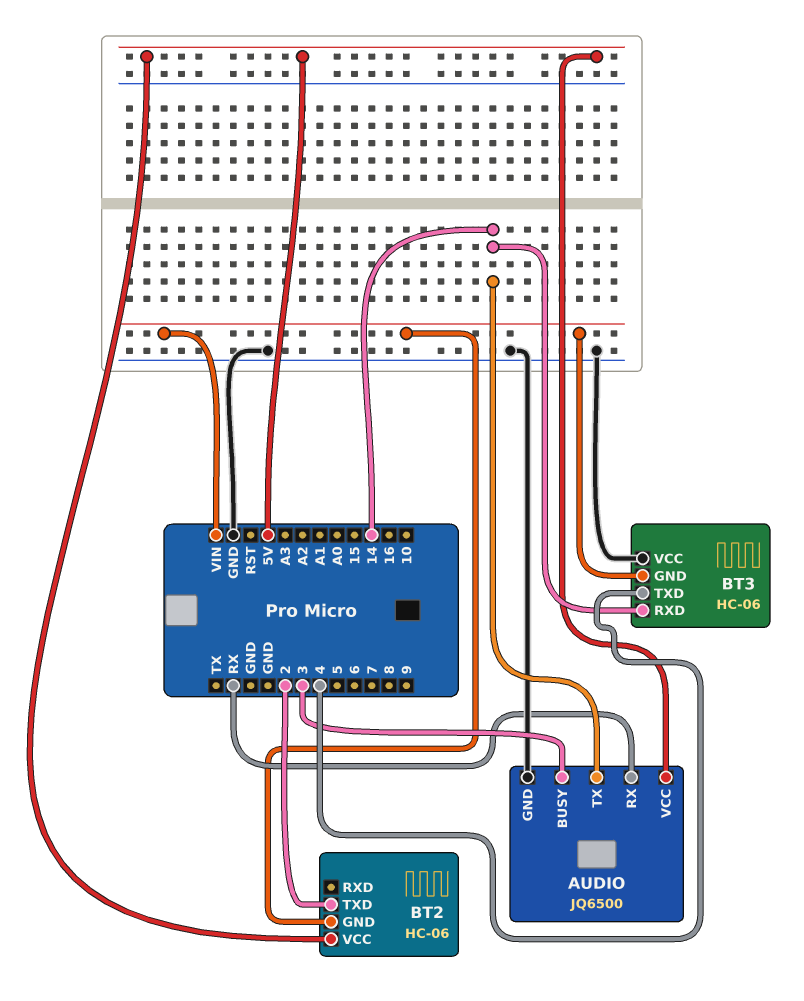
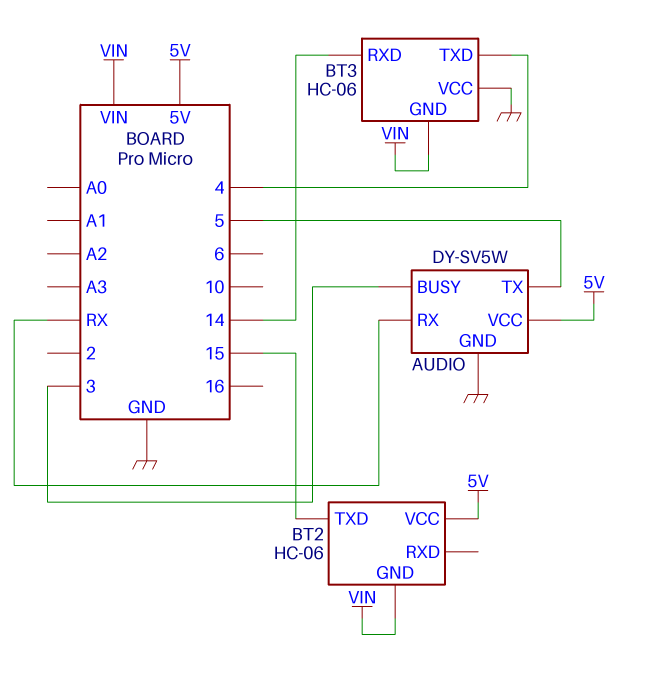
AUDIO: JQ6500 -> DY-SV5W
AUDIO pin TX: 14 -> 5
BT2 pin TXD: 2 -> 15

